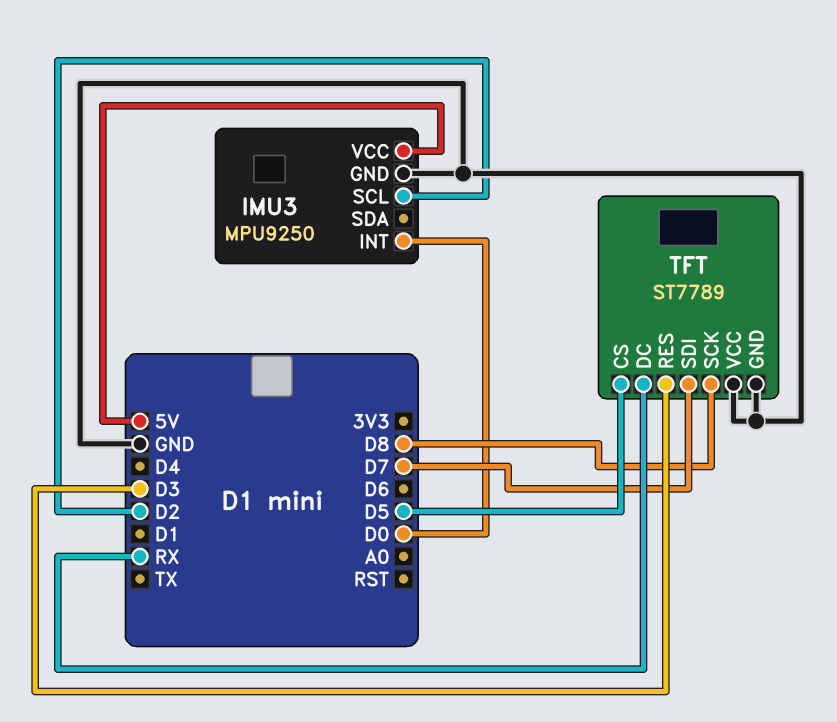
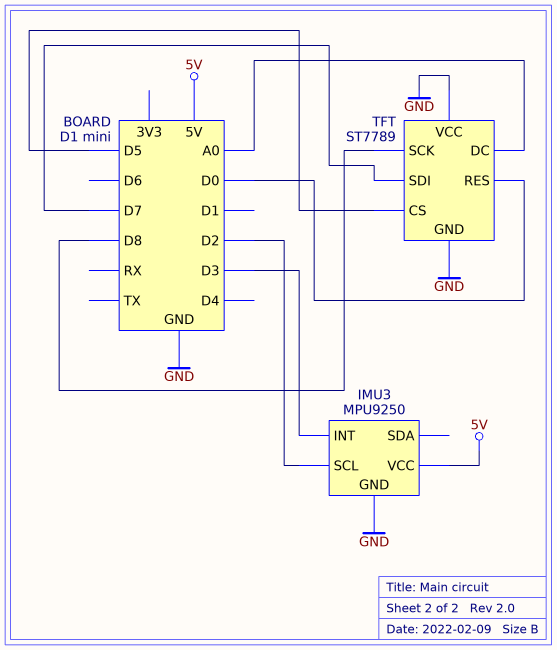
IMU3 pin INT: D0 -> D3
TFT pin DC: RX -> A0
TFT pin RES: D3 -> D0

